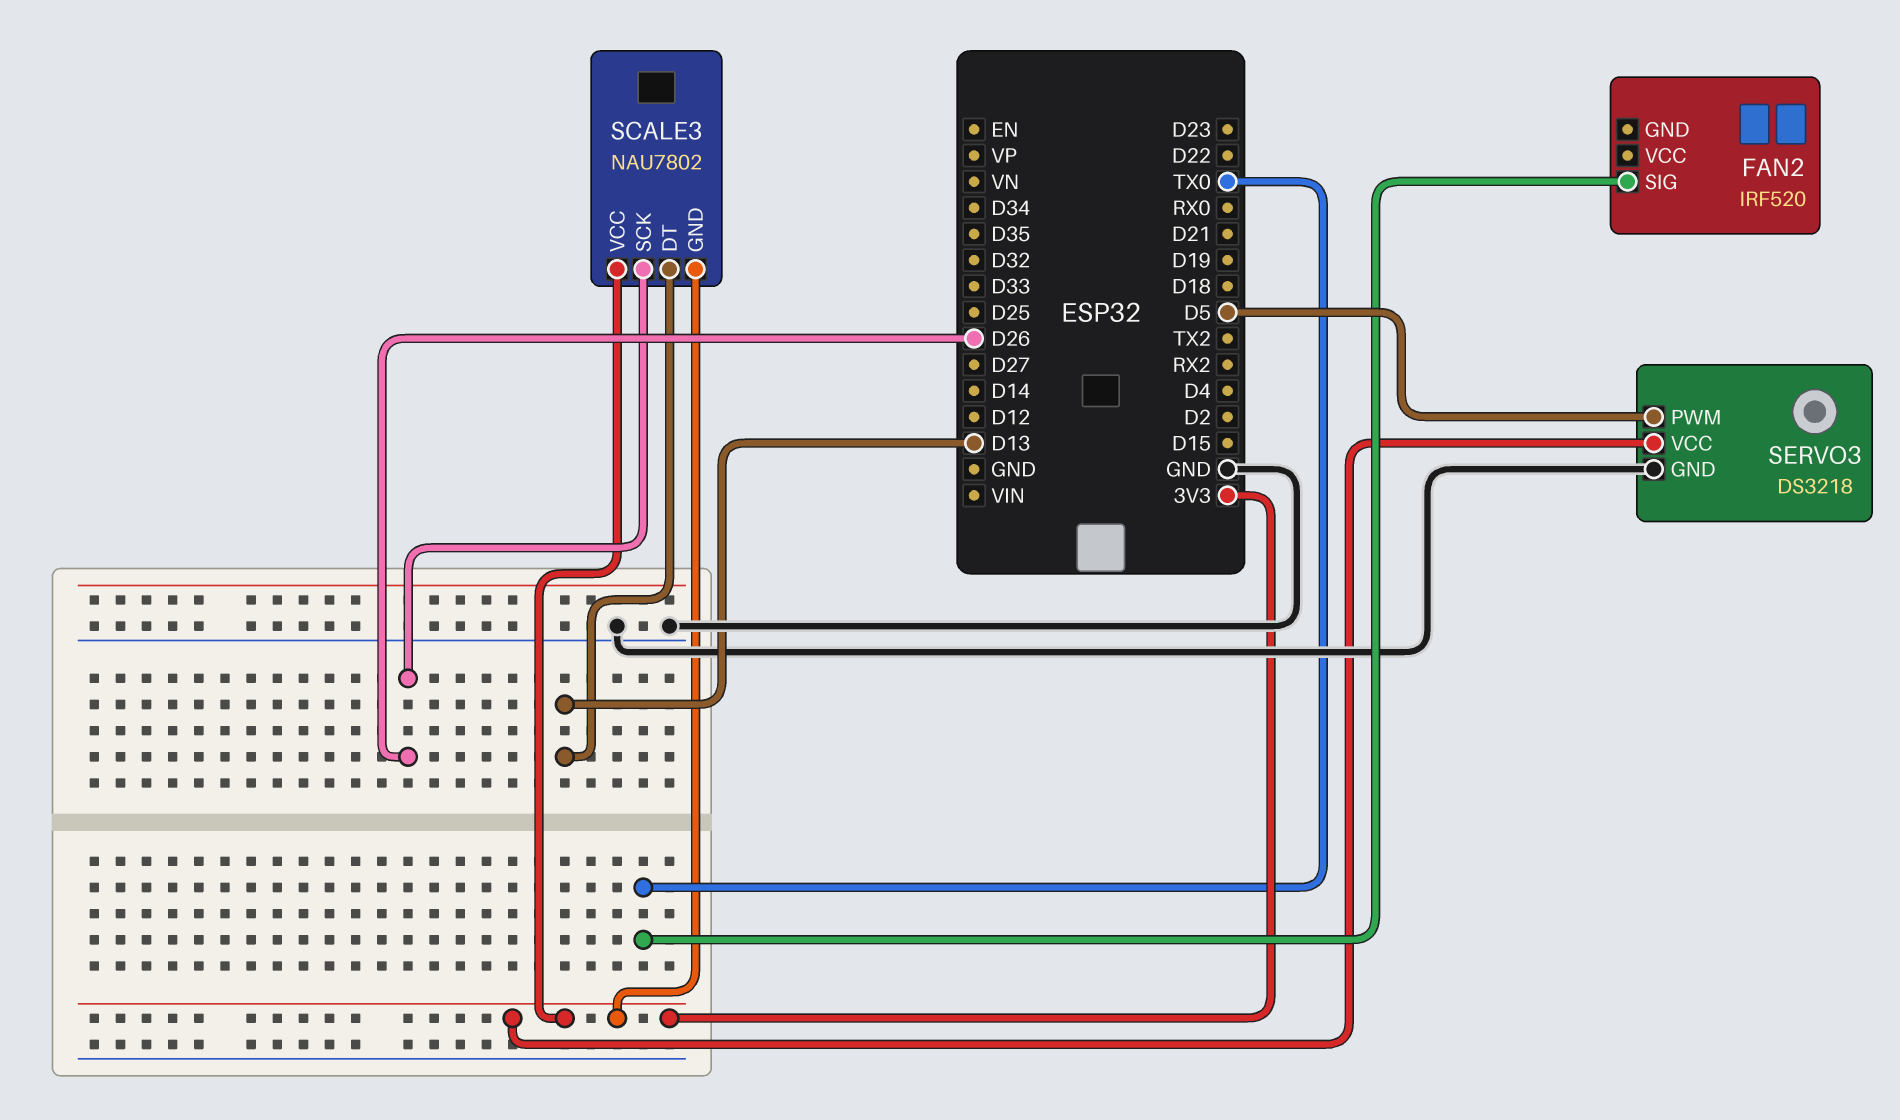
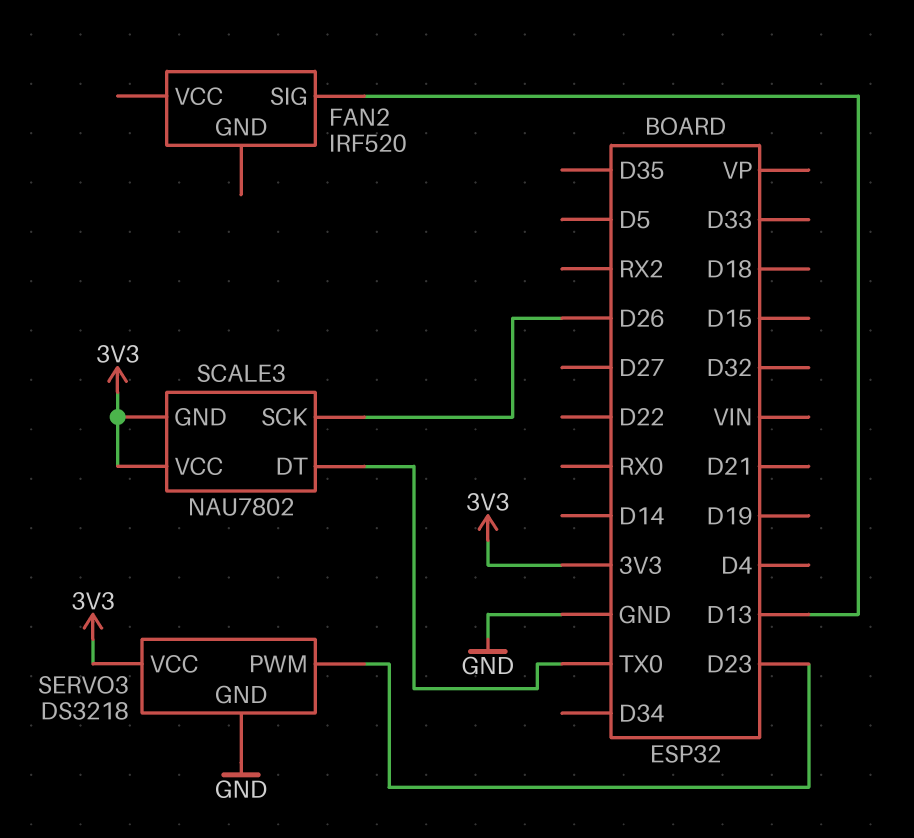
FAN2 pin SIG: TX0 -> D13
SCALE3 pin DT: D13 -> TX0
SERVO3 pin PWM: D5 -> D23

